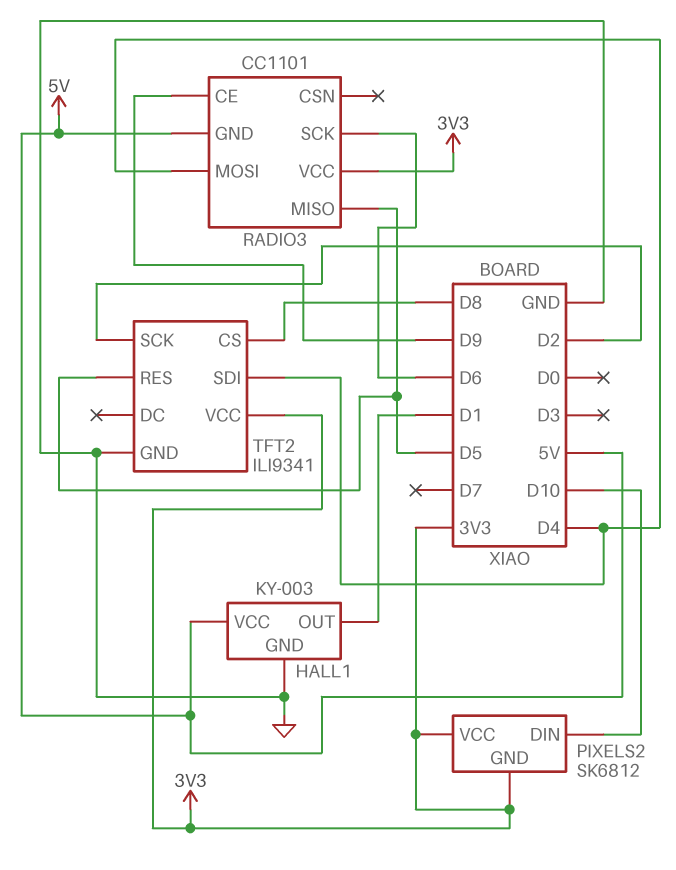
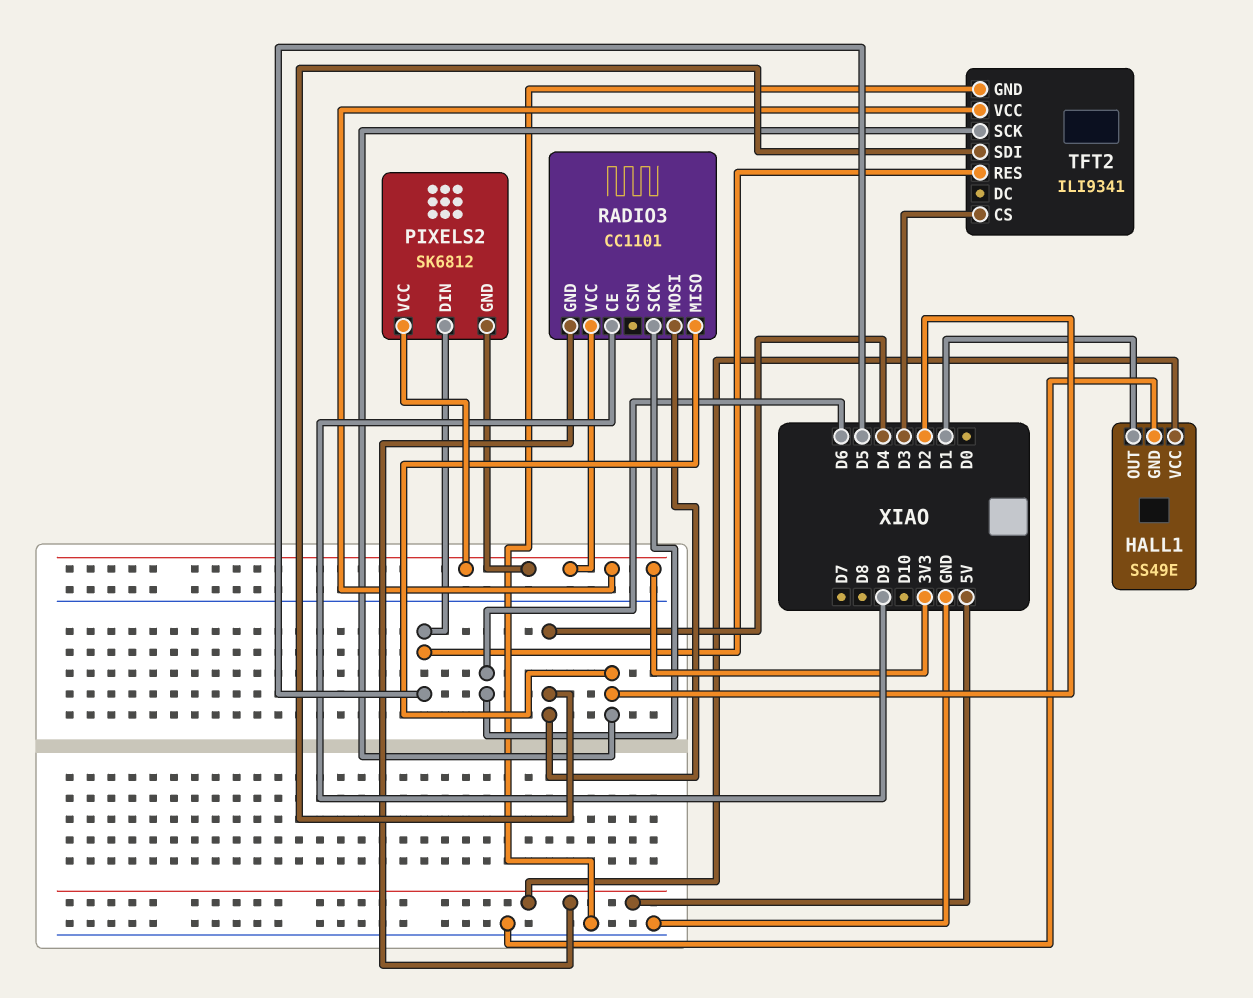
HALL1: KY-003 -> SS49E
PIXELS2 pin DIN: D10 -> D5
RADIO3 pin MISO: D5 -> D2
TFT2 pin CS: D8 -> D3

